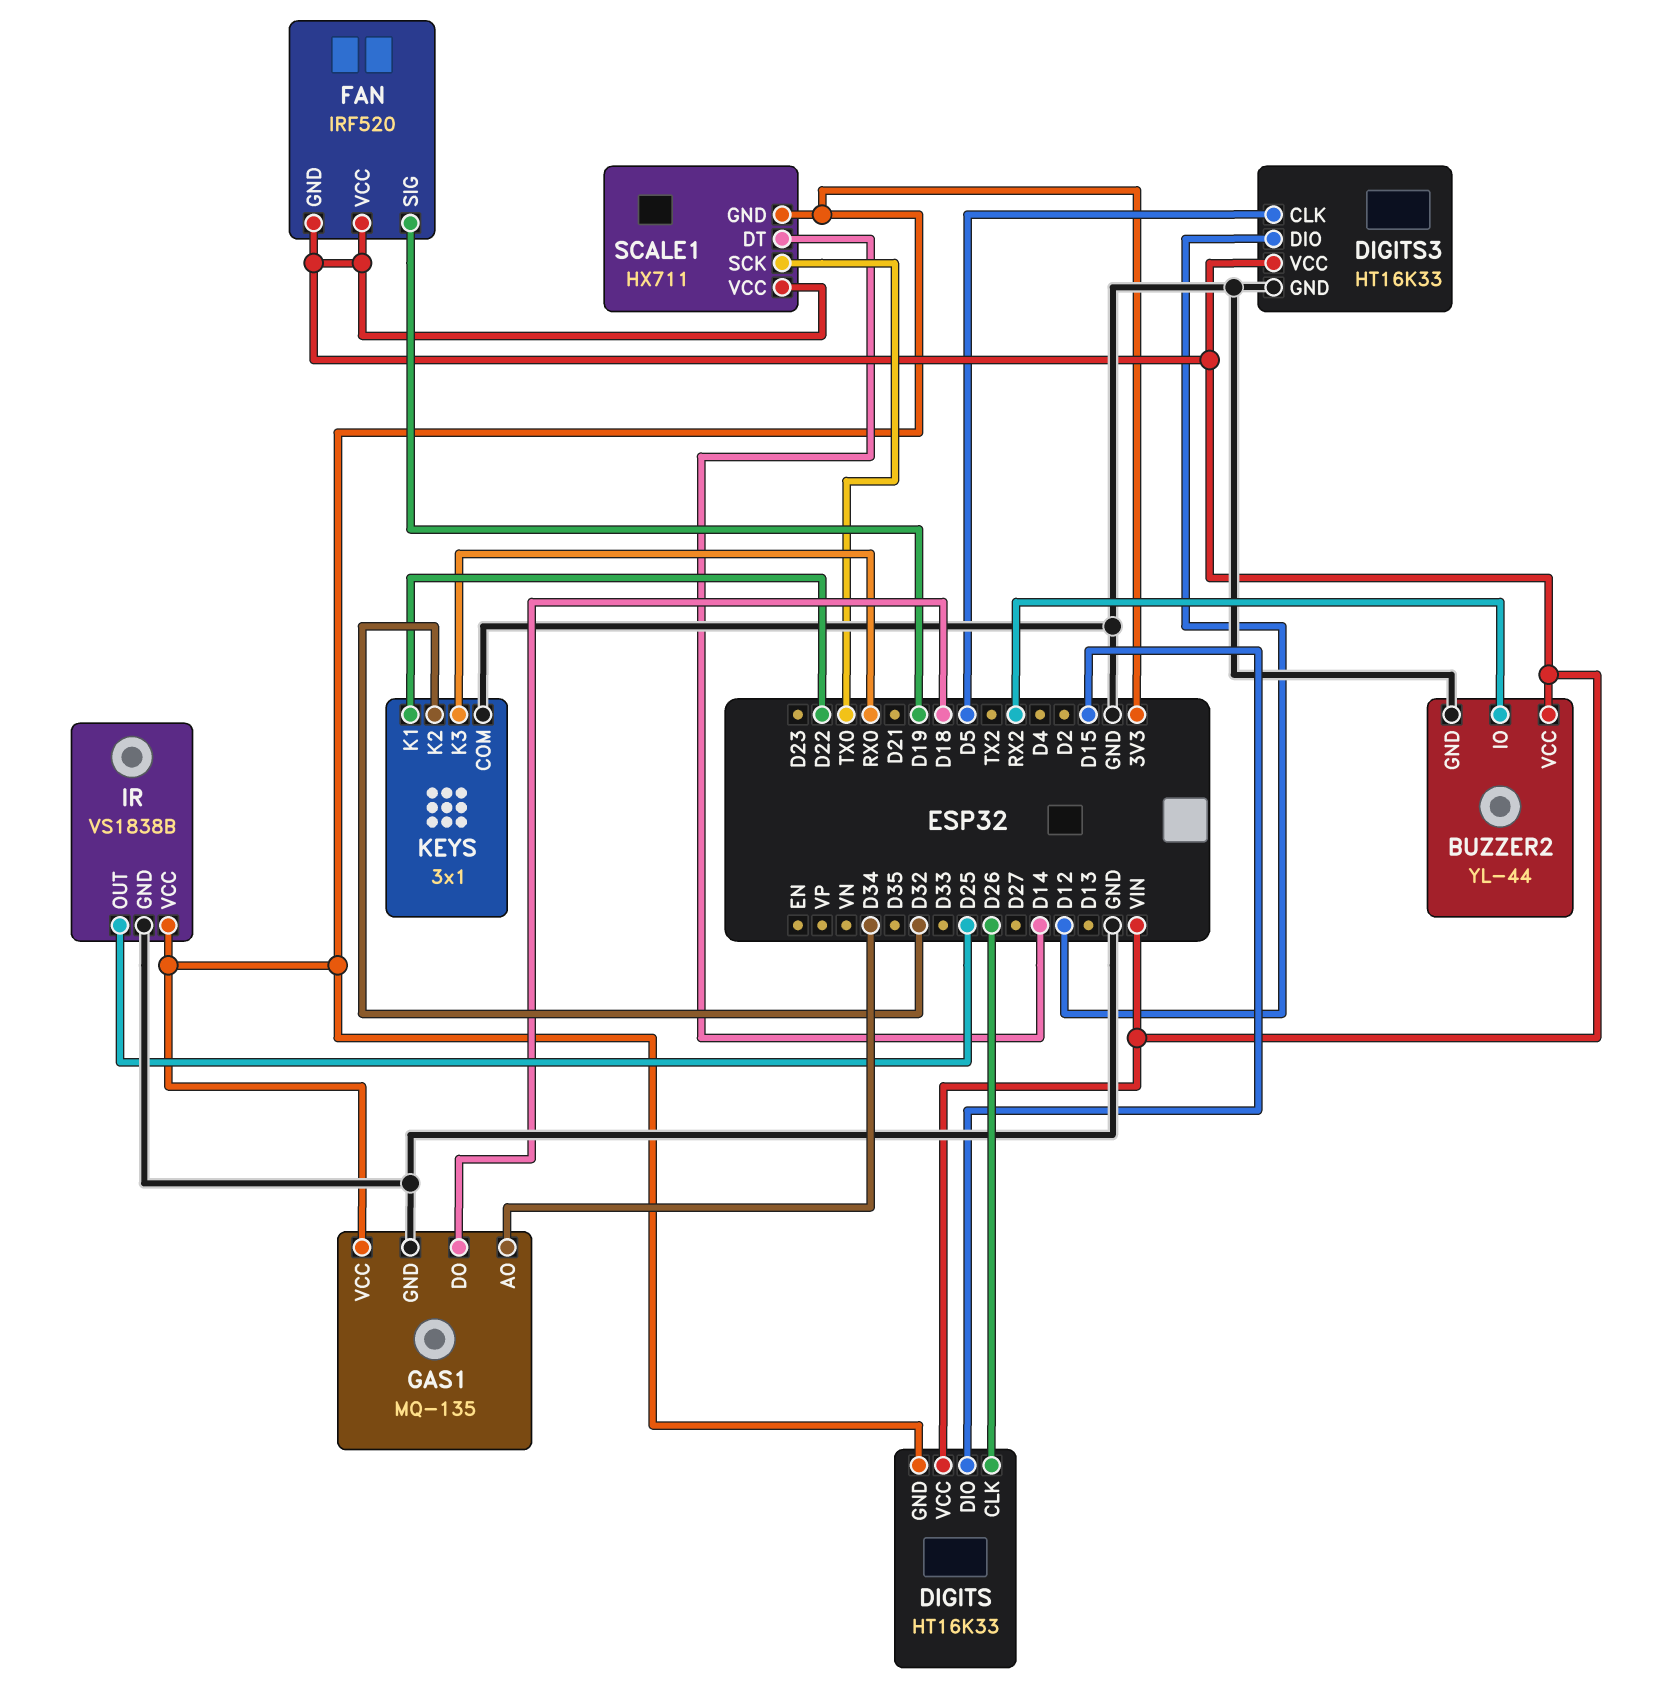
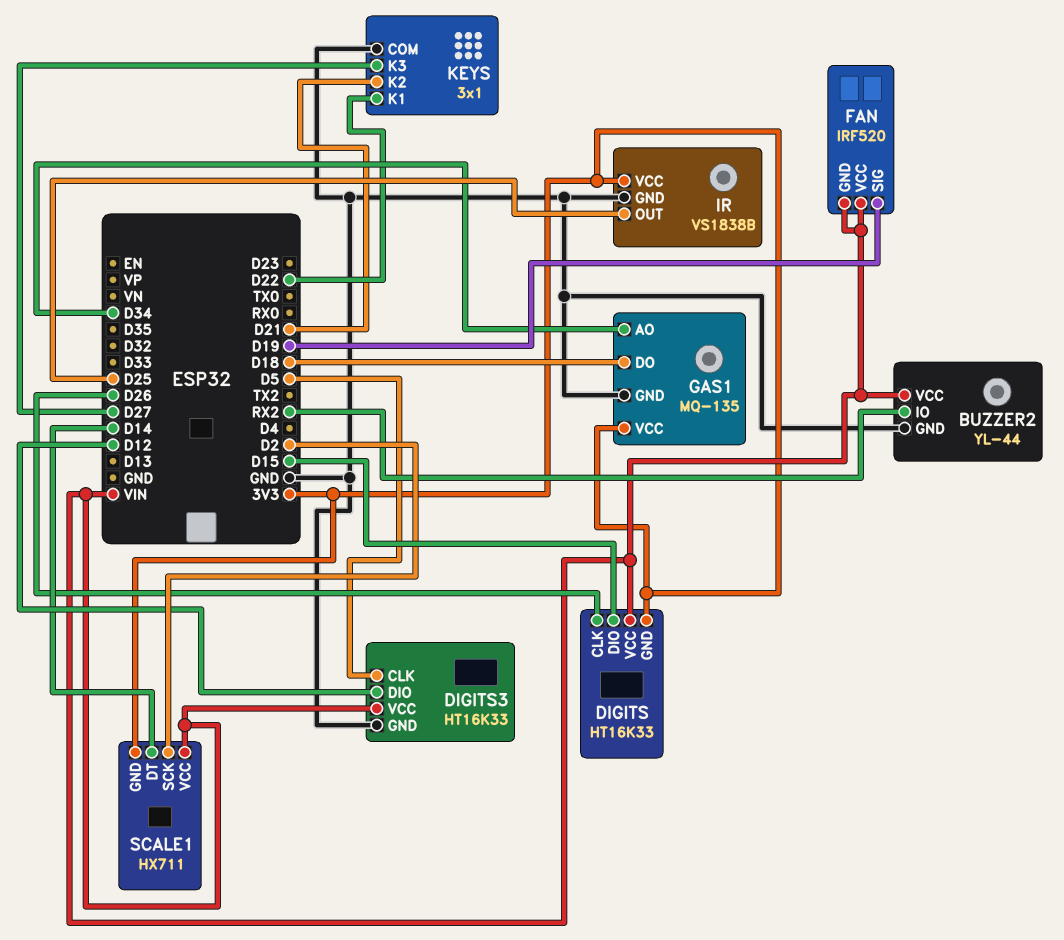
KEYS pin K2: D32 -> D21
KEYS pin K3: RX0 -> D27
SCALE1 pin SCK: TX0 -> D2

